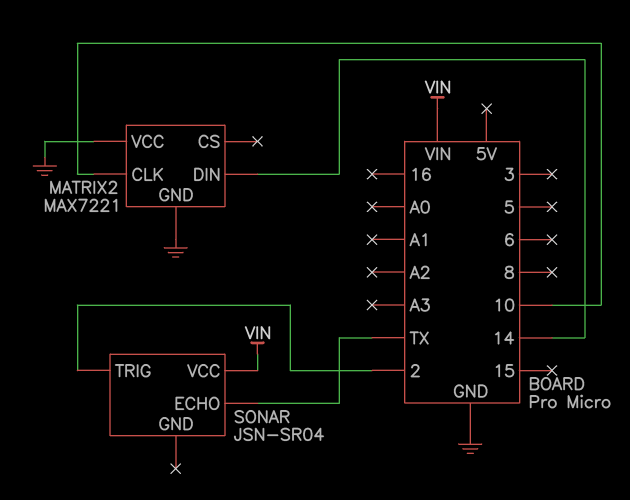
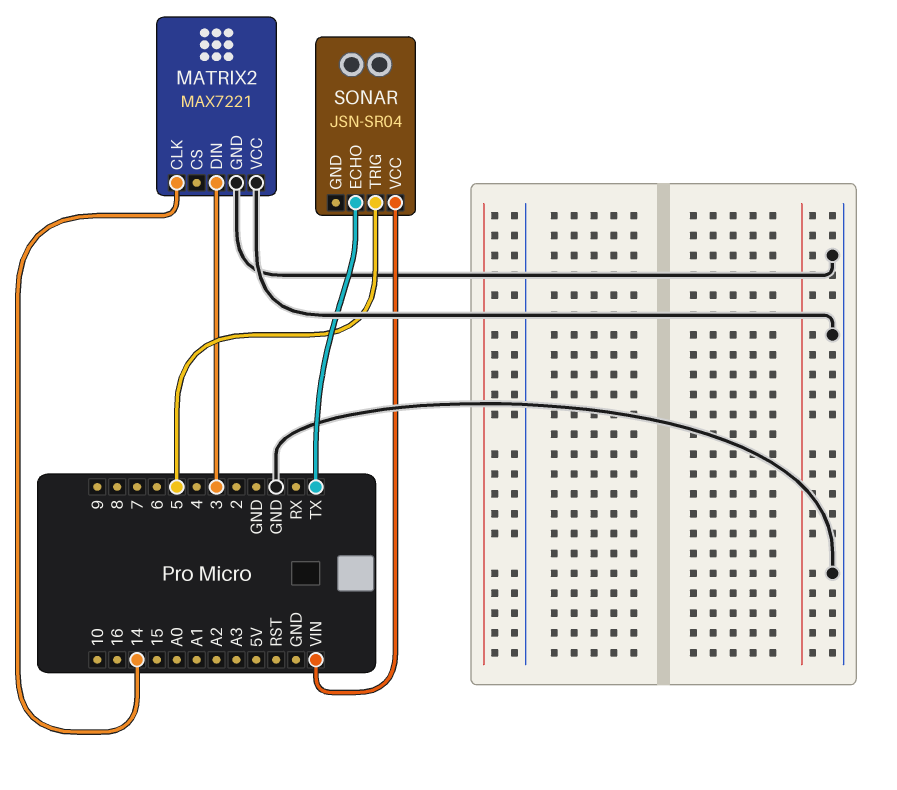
MATRIX2 pin CLK: 10 -> 14
MATRIX2 pin DIN: 14 -> 3
SONAR pin TRIG: 2 -> 5

